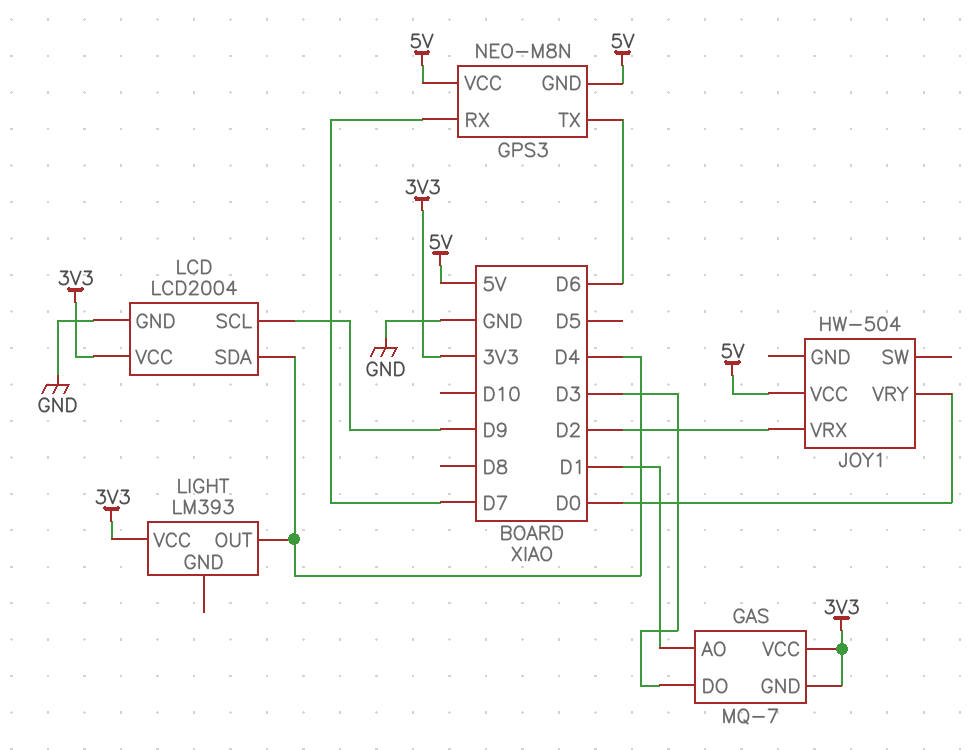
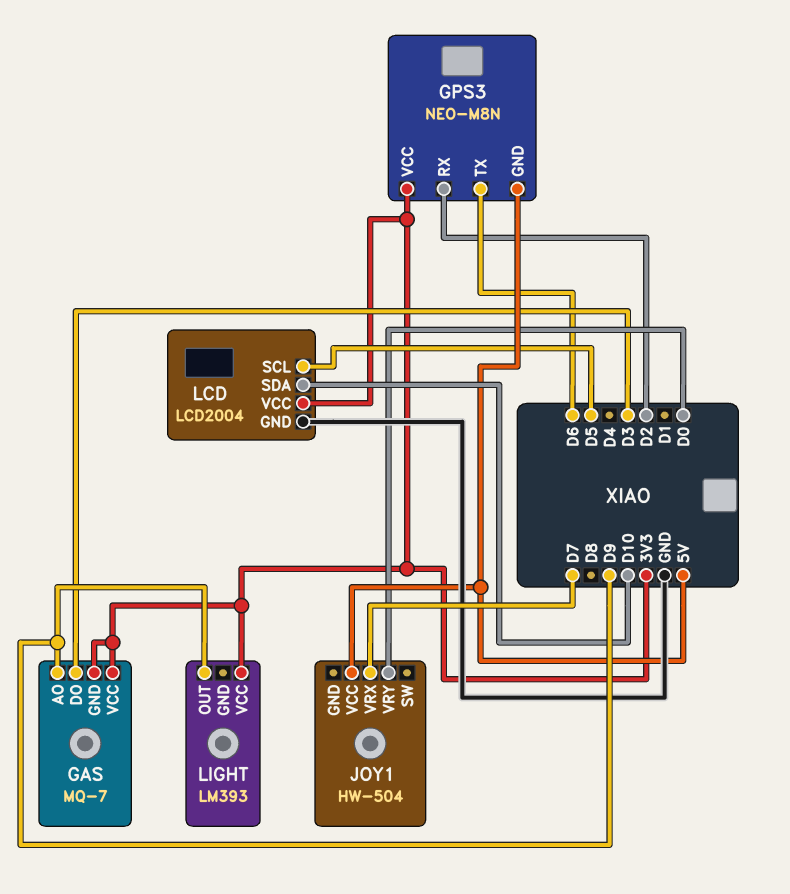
GAS pin AO: D1 -> D9
GPS3 pin RX: D7 -> D2
GPS3 pin VCC: 5V -> 3V3
JOY1 pin VRX: D2 -> D7
LCD pin SCL: D9 -> D5
LCD pin SDA: D4 -> D10
LIGHT pin OUT: D4 -> D9

